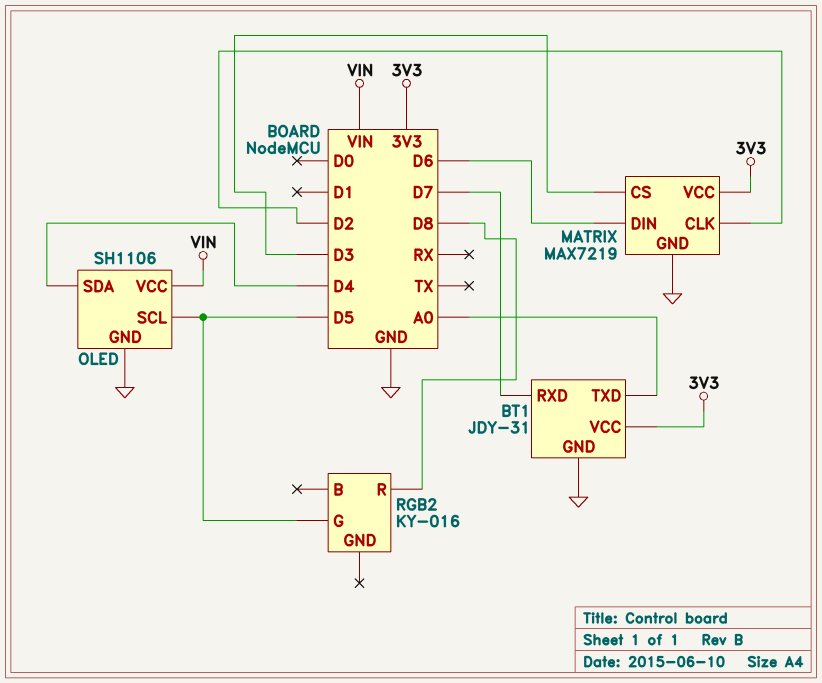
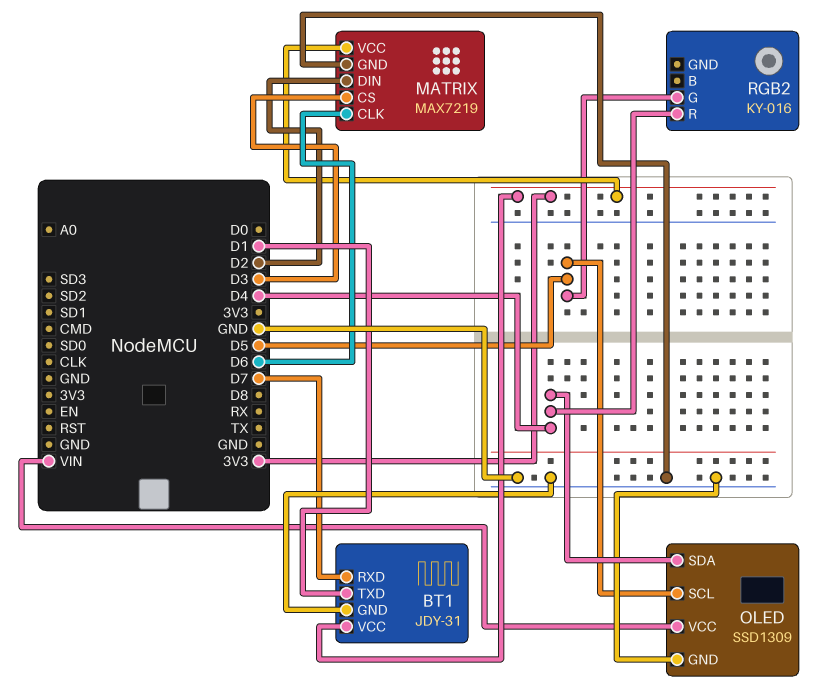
BT1 pin TXD: A0 -> D1
MATRIX pin CLK: D2 -> D6
MATRIX pin DIN: D6 -> D2
OLED: SH1106 -> SSD1309
RGB2 pin R: D8 -> D4

